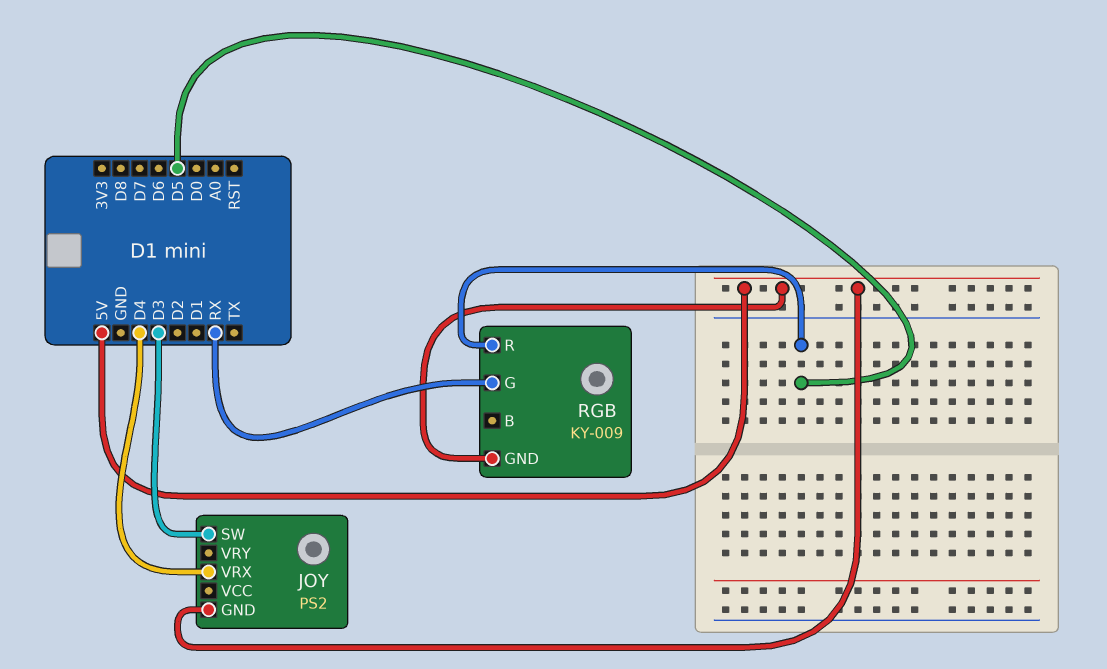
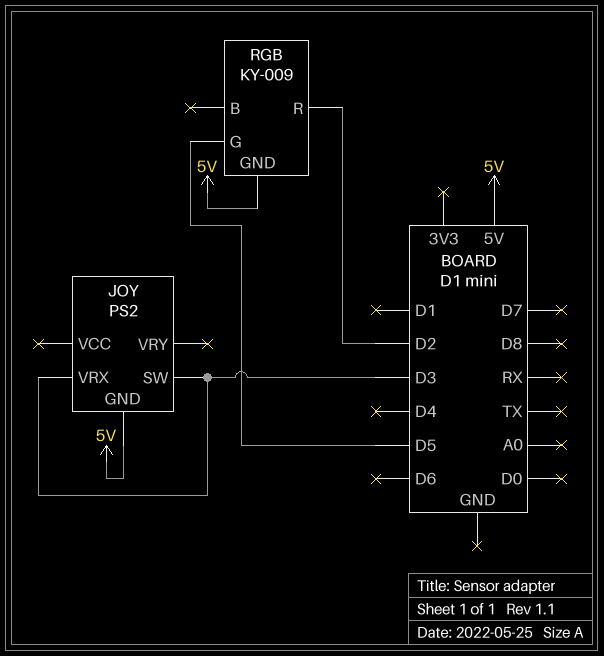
JOY pin VRX: D4 -> D3
RGB pin G: RX -> D5
RGB pin R: D5 -> D2

